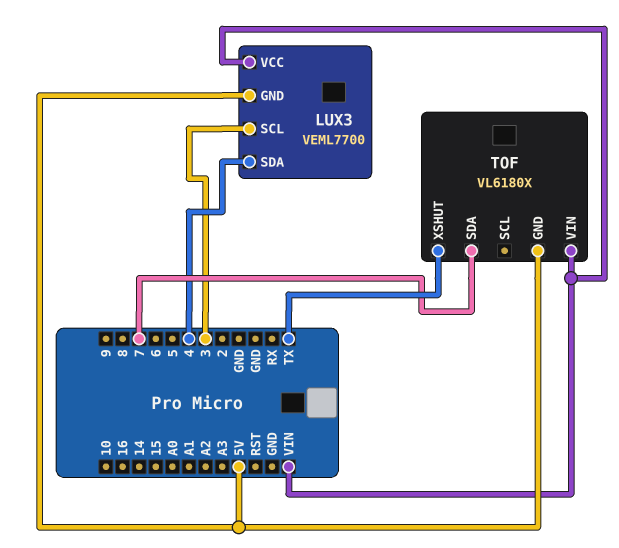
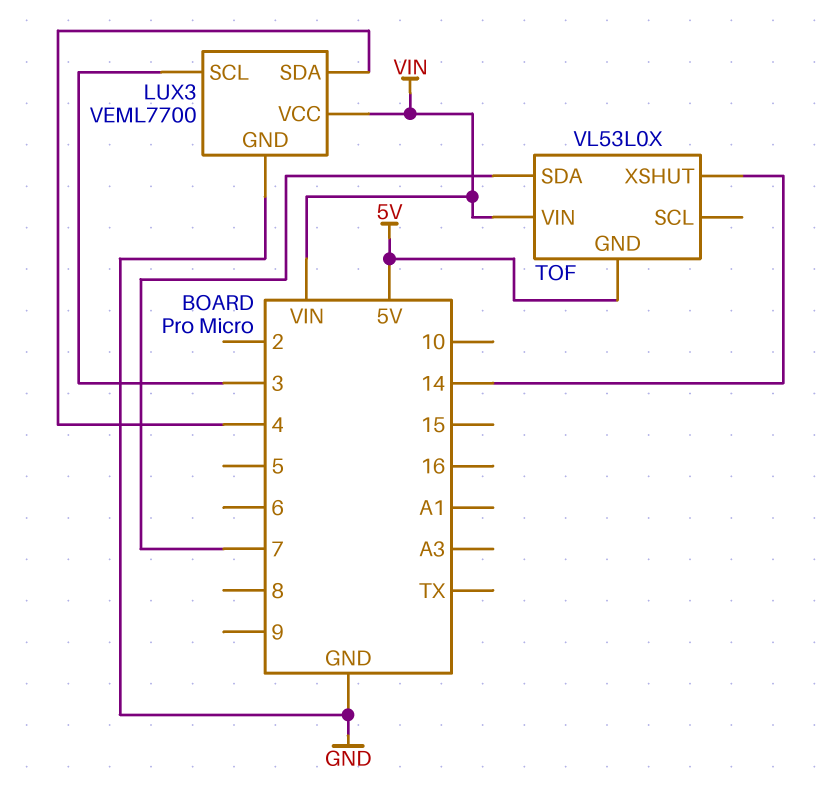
LUX3 pin GND: 5V -> GND
TOF: VL6180X -> VL53L0X
TOF pin XSHUT: TX -> 14

